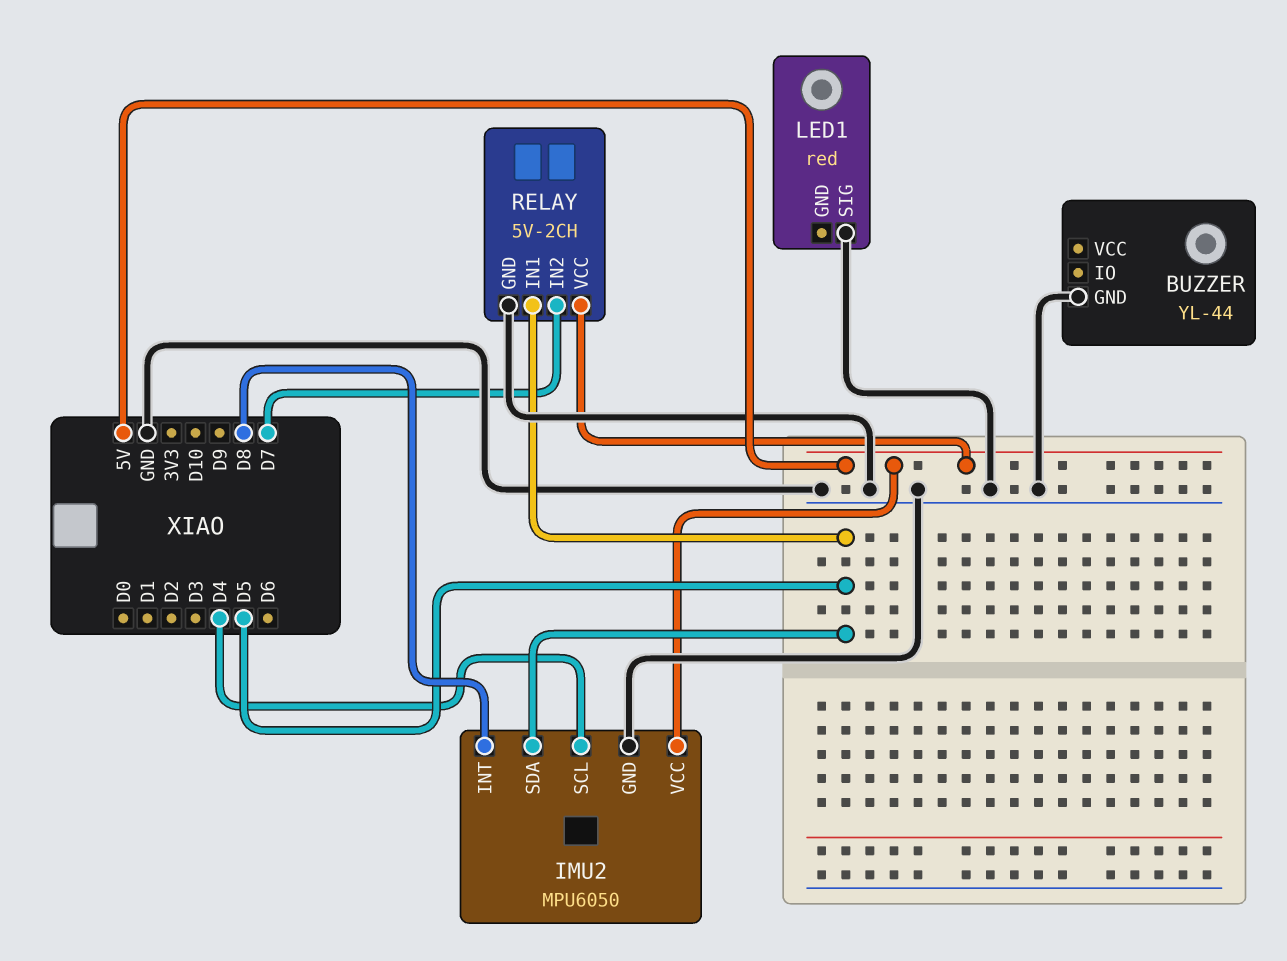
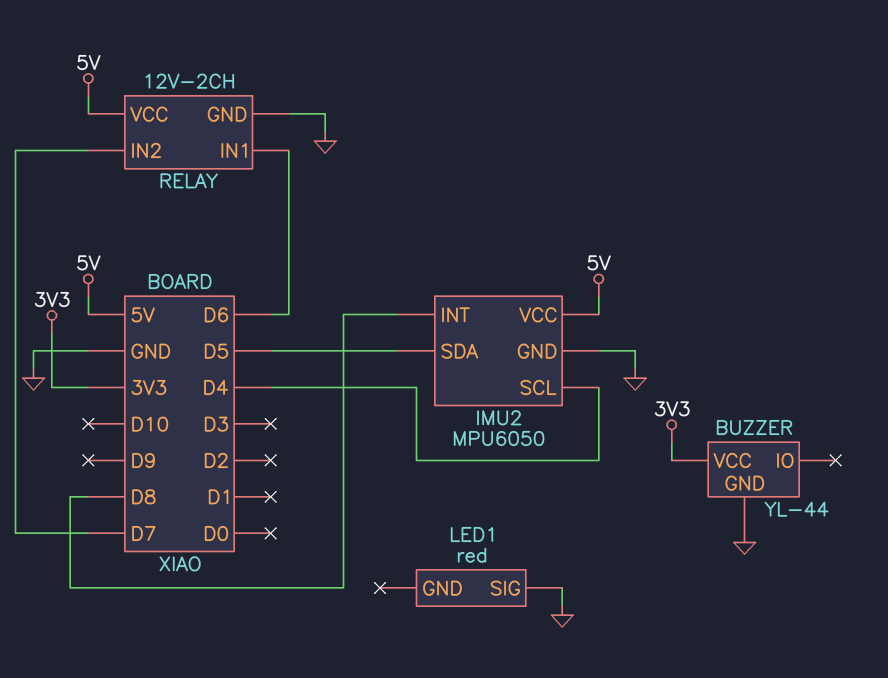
BUZZER pin VCC: none -> 3V3
RELAY: 5V-2CH -> 12V-2CH
RELAY pin IN1: D5 -> D6

